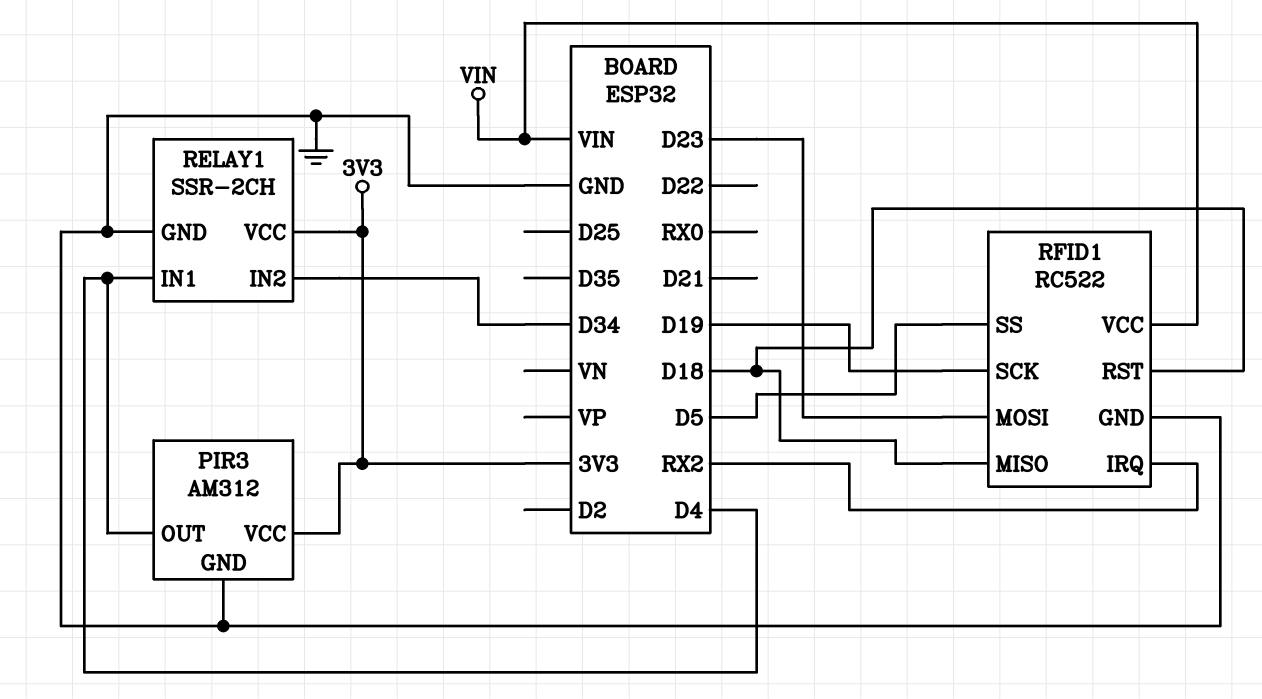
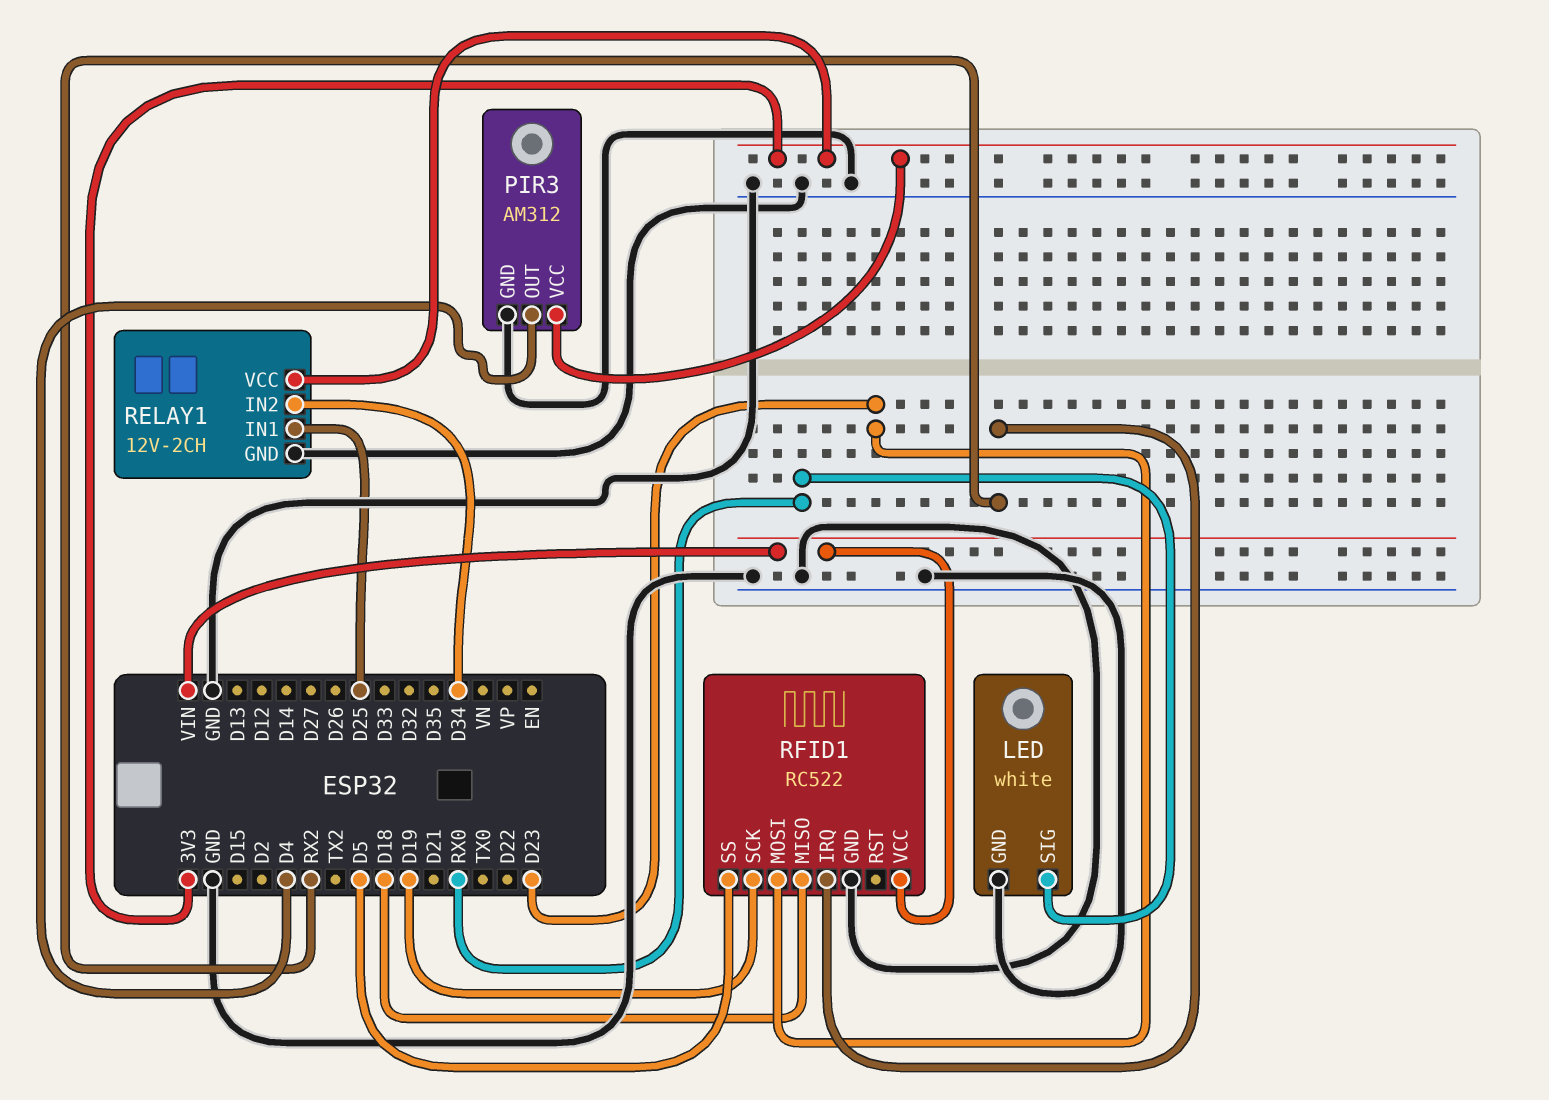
LED: none -> white
LED pin GND: none -> GND
LED pin SIG: none -> RX0
RELAY1: SSR-2CH -> 12V-2CH
RELAY1 pin IN1: D4 -> D25
RFID1 pin RST: D18 -> none

